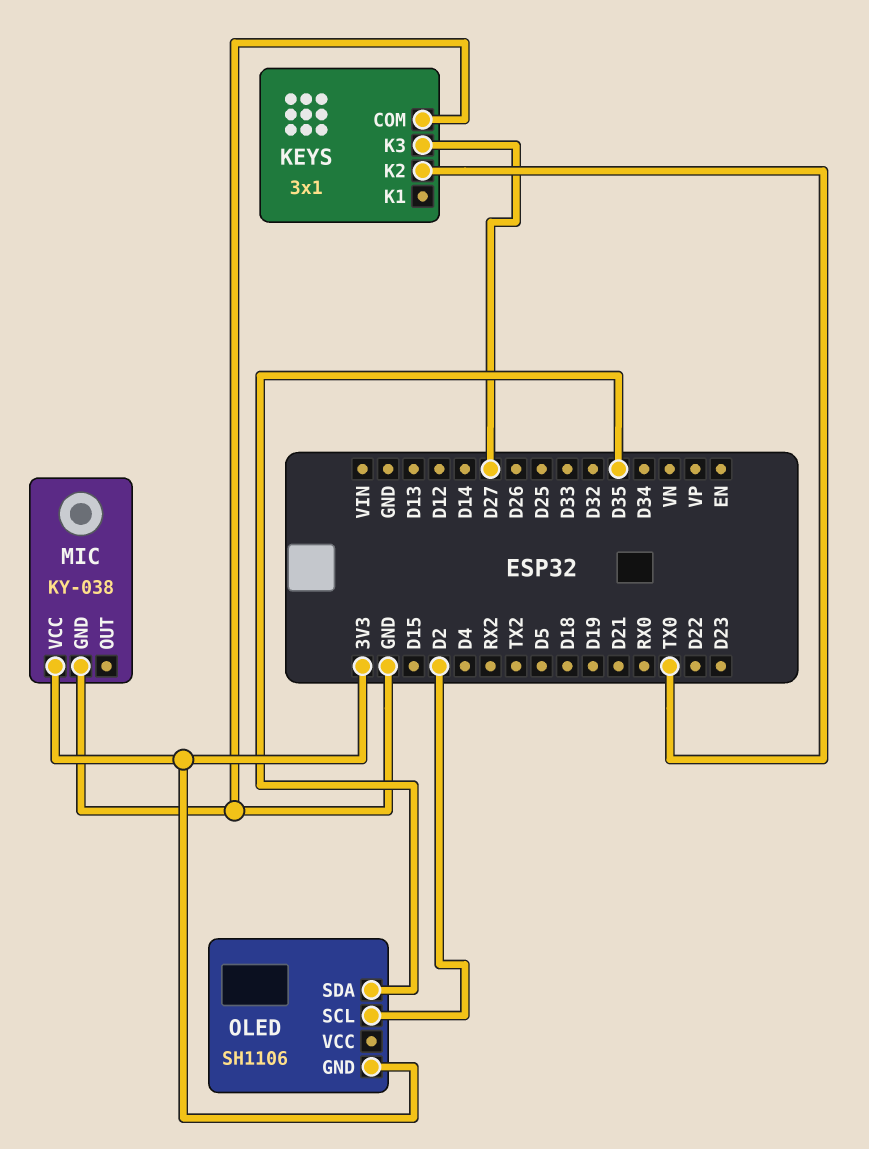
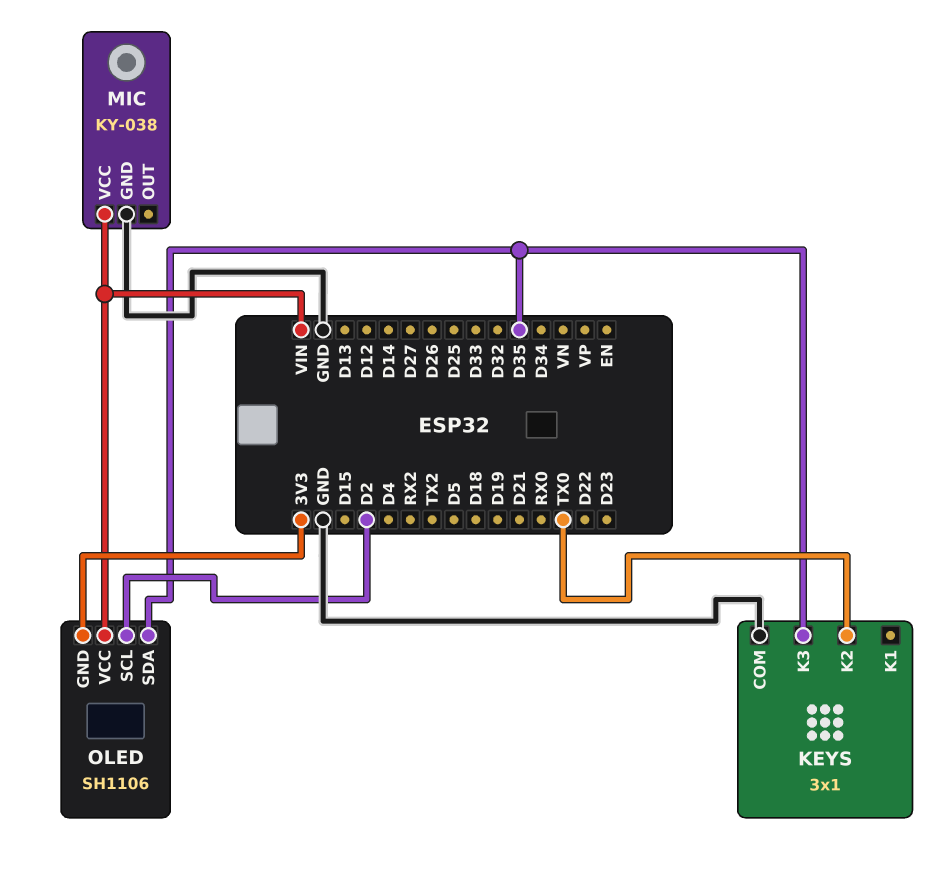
KEYS pin K3: D27 -> D35
MIC pin VCC: 3V3 -> VIN
OLED pin VCC: none -> VIN

